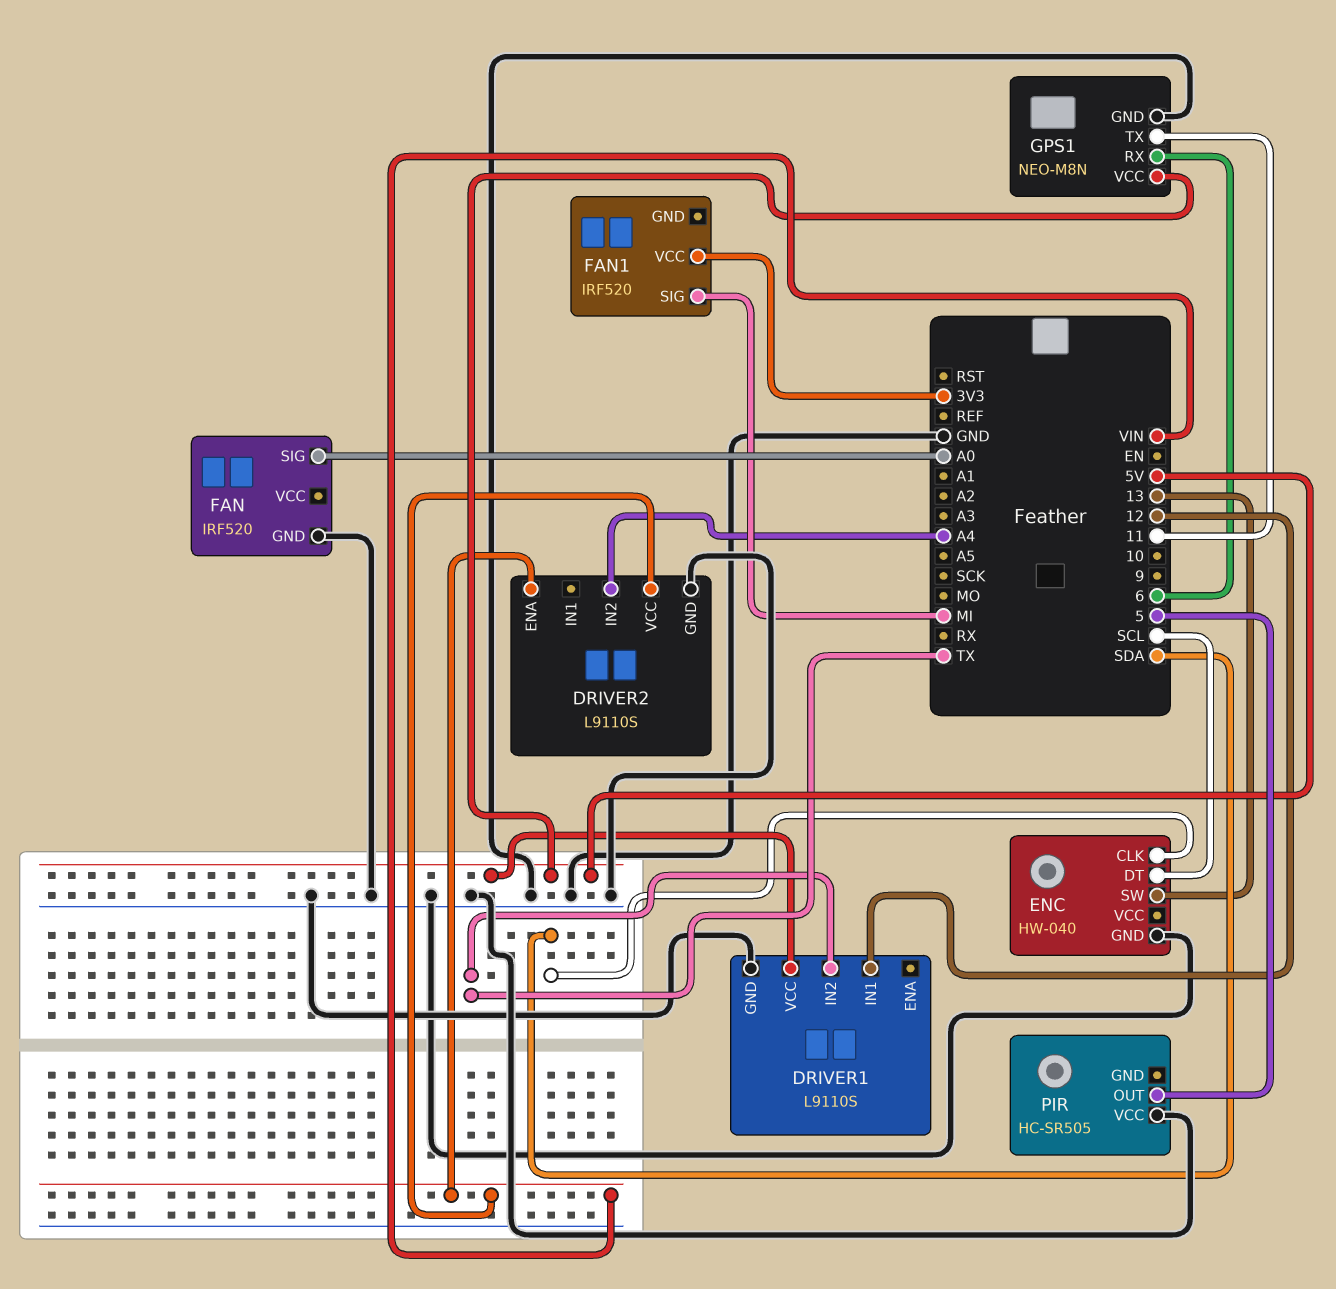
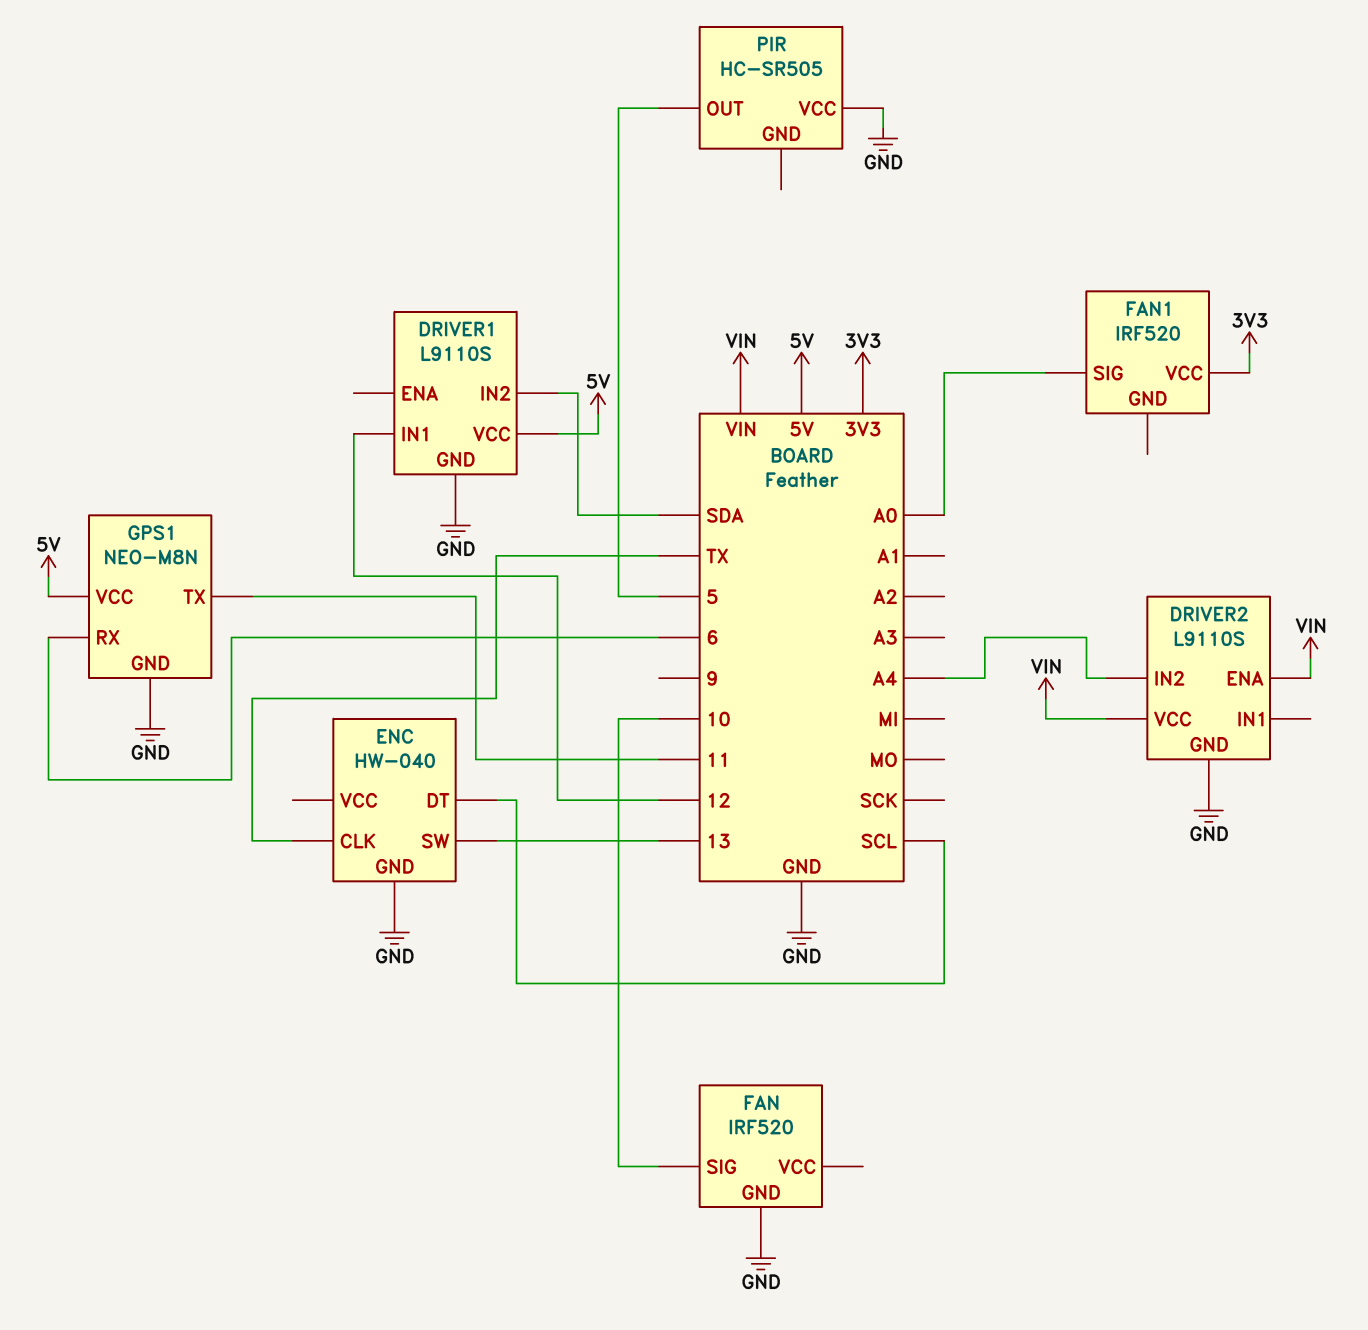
DRIVER1 pin IN2: TX -> SDA
ENC pin CLK: SDA -> TX
FAN pin SIG: A0 -> 10
FAN1 pin SIG: MI -> A0

